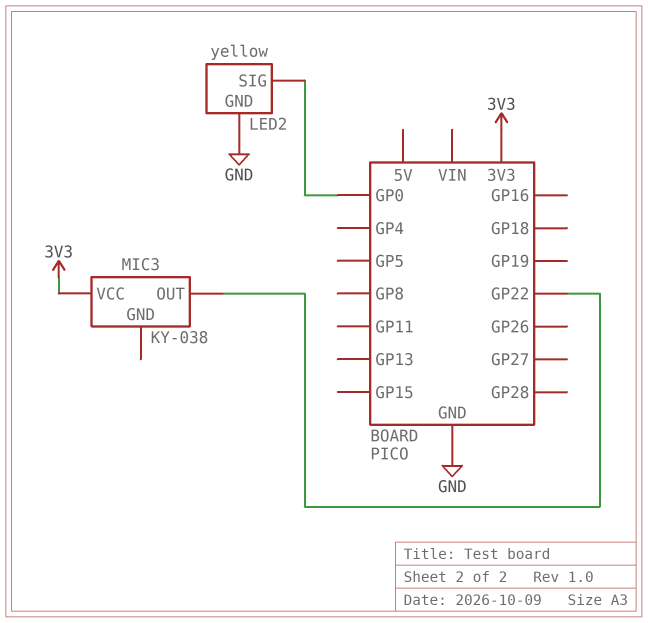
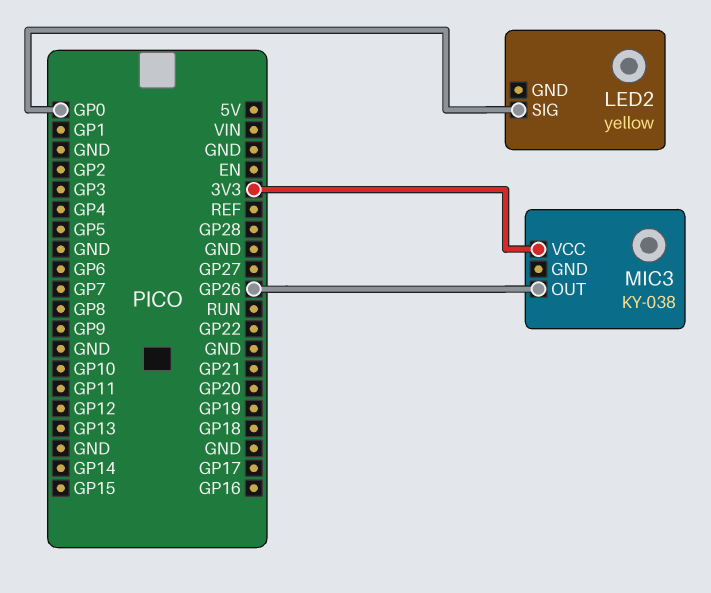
LED2 pin GND: GND -> none
MIC3 pin OUT: GP22 -> GP26

